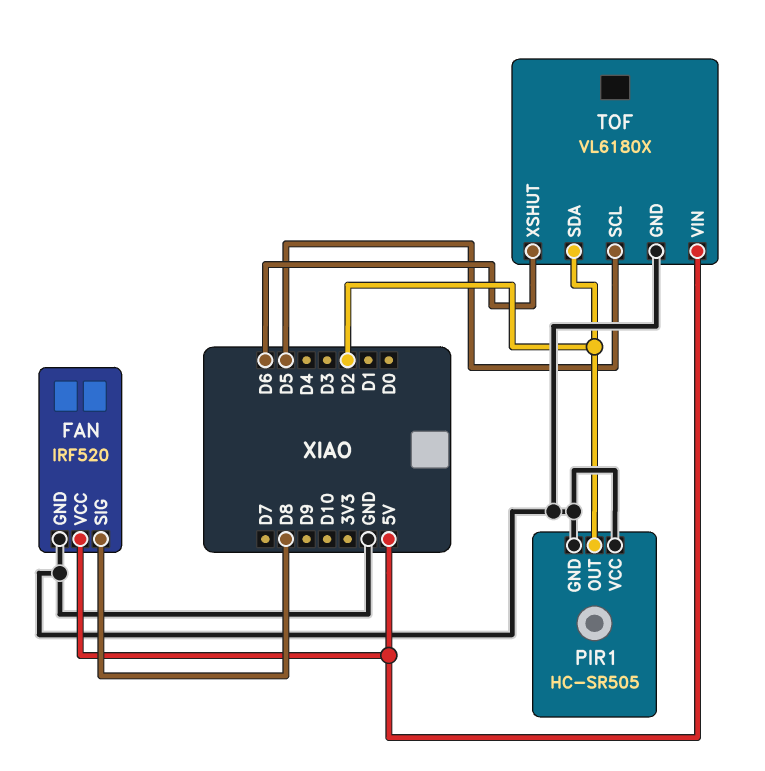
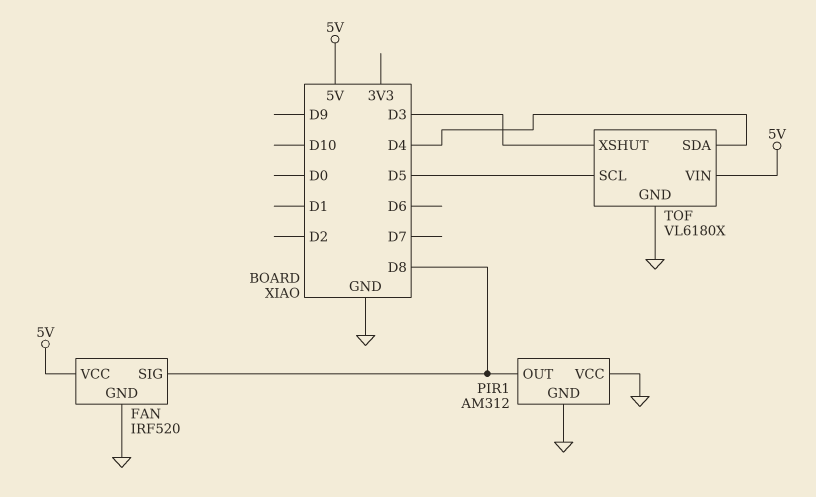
PIR1: HC-SR505 -> AM312
PIR1 pin OUT: D2 -> D8
TOF pin SDA: D2 -> D4
TOF pin XSHUT: D6 -> D3

